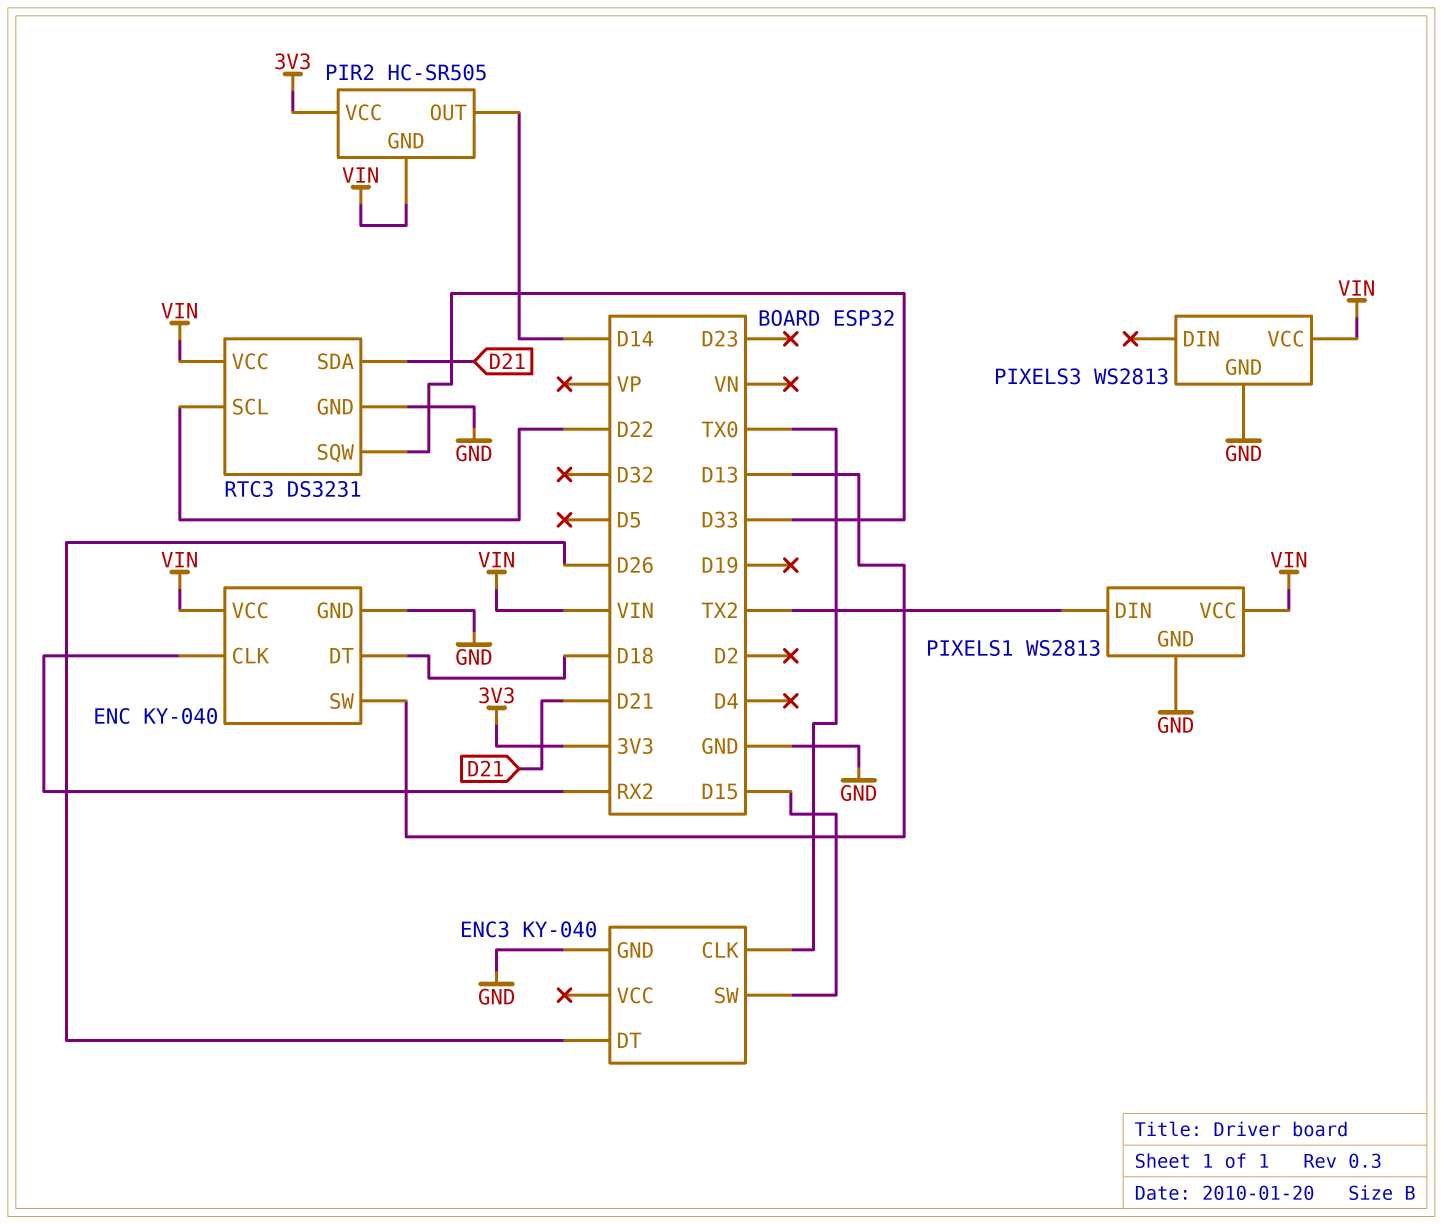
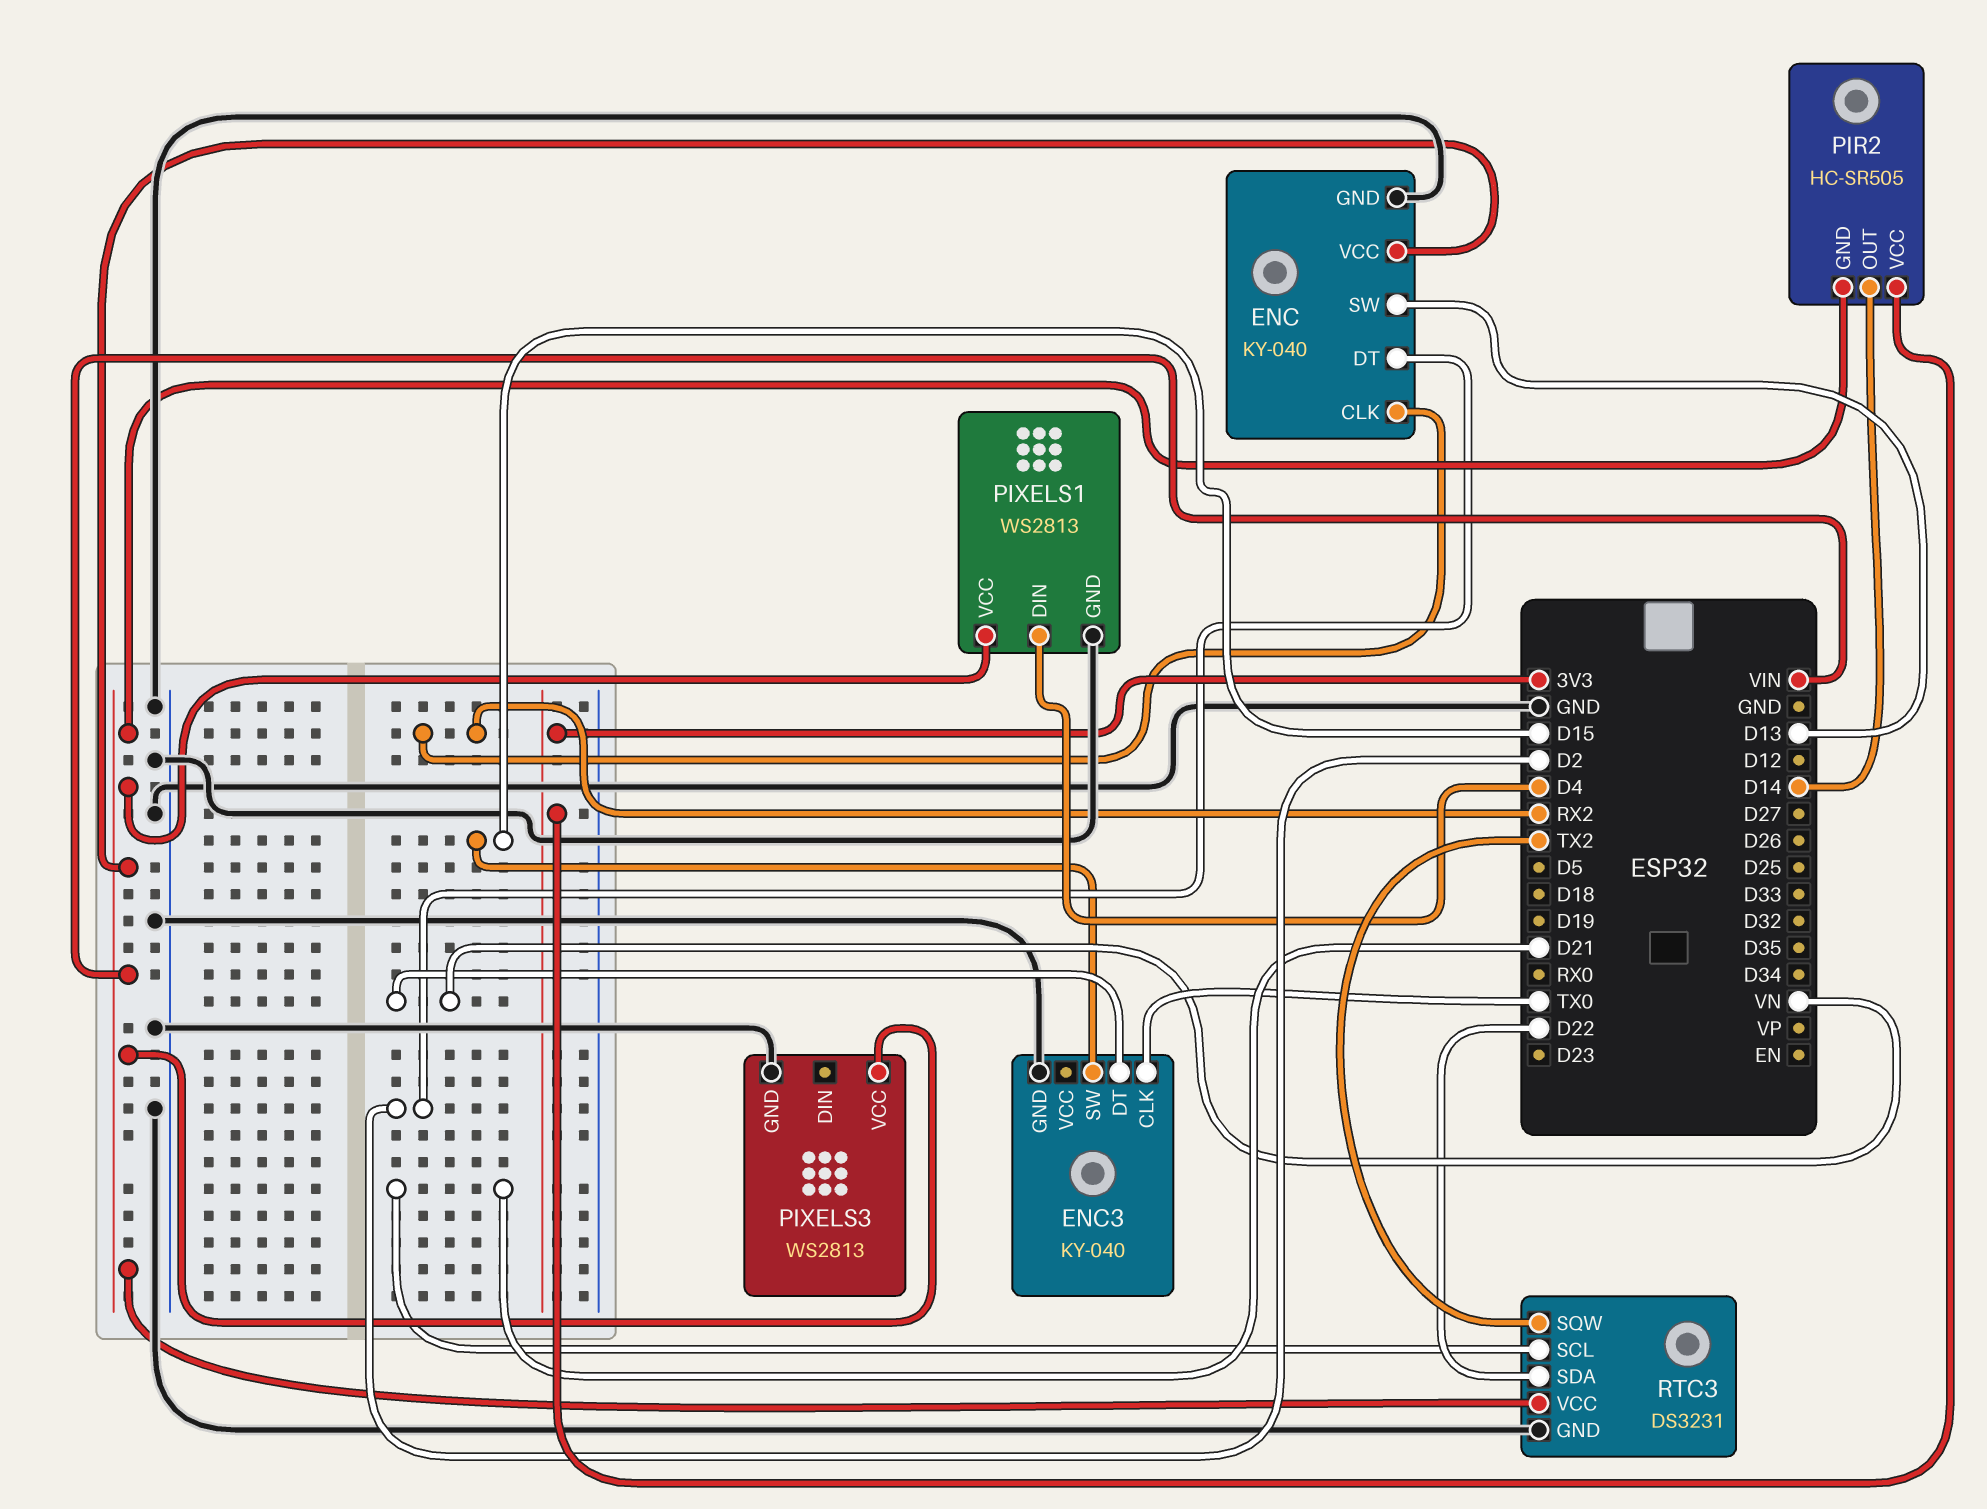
ENC pin DT: D18 -> D2
ENC3 pin DT: D26 -> VN
PIXELS1 pin DIN: TX2 -> D4
RTC3 pin SCL: D22 -> D21
RTC3 pin SDA: D21 -> D22
RTC3 pin SQW: D33 -> TX2

